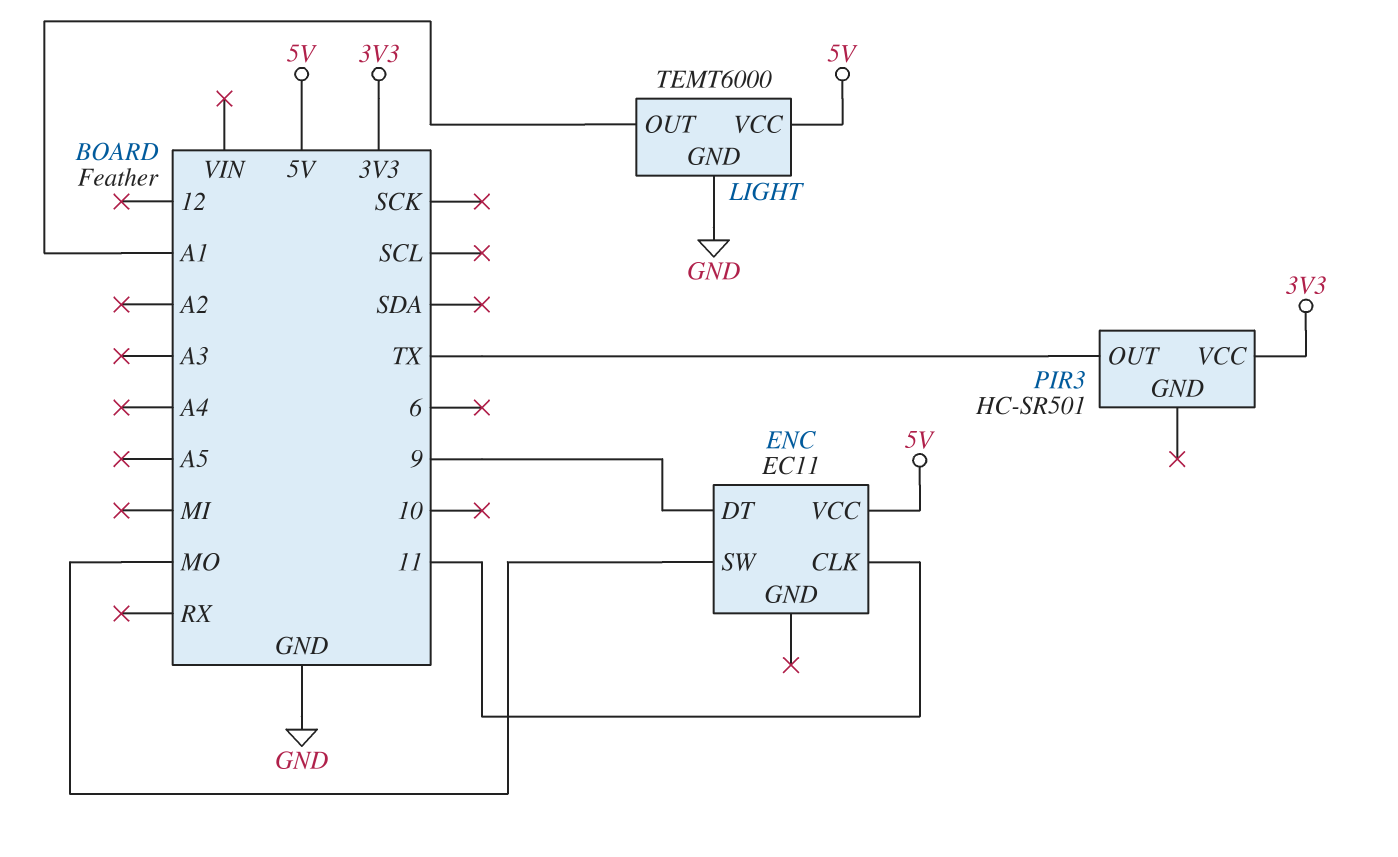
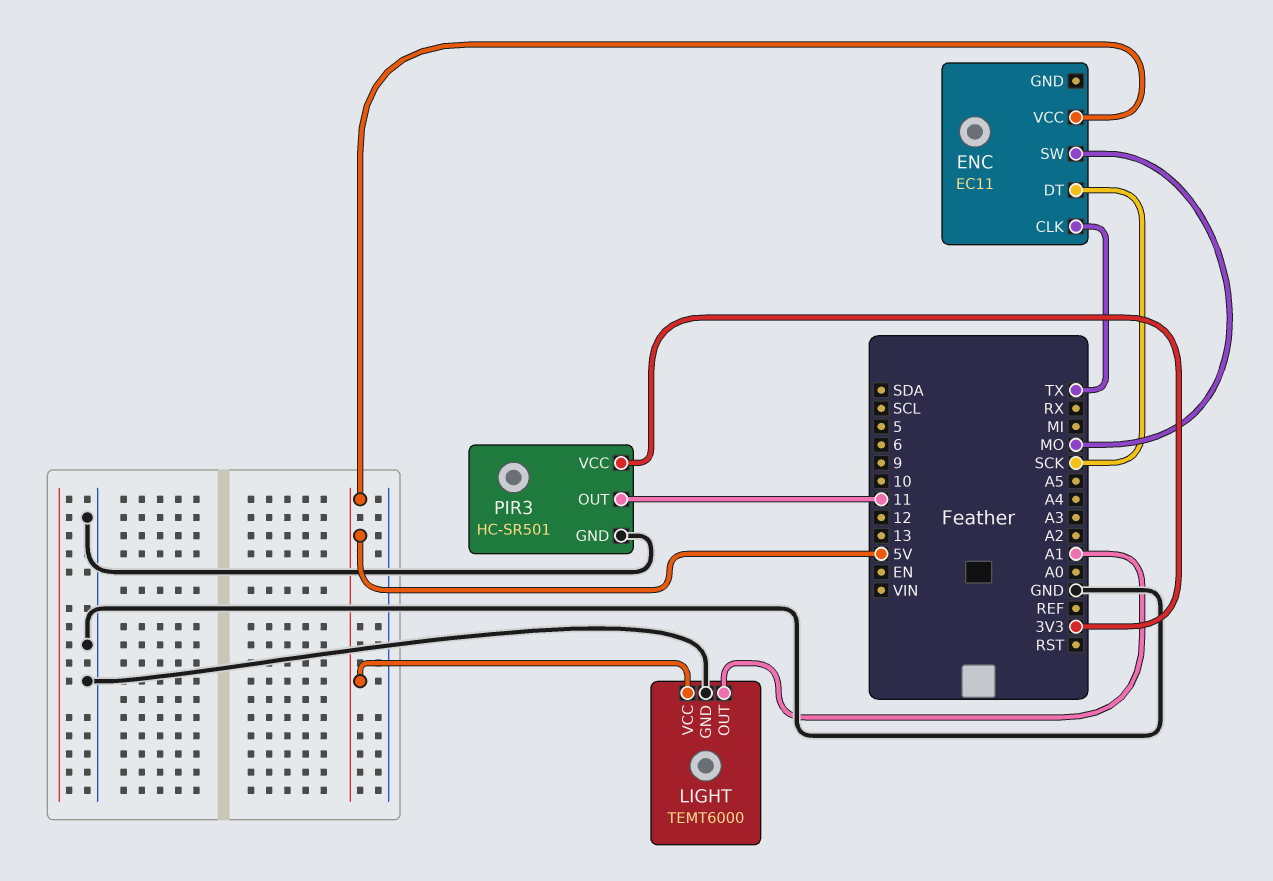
ENC pin CLK: 11 -> TX
ENC pin DT: 9 -> SCK
PIR3 pin GND: none -> GND
PIR3 pin OUT: TX -> 11

